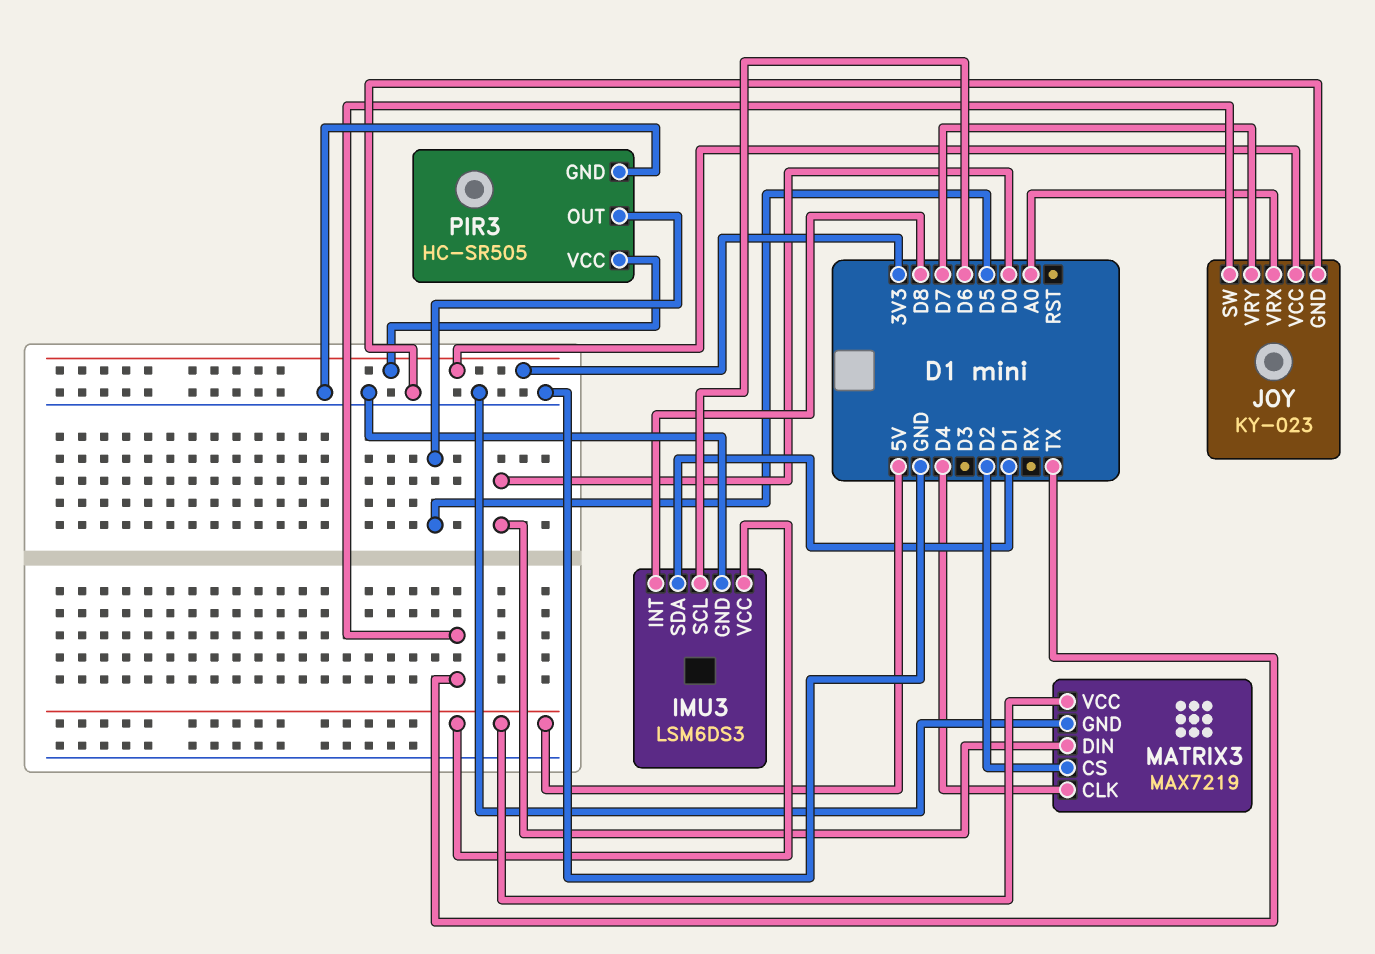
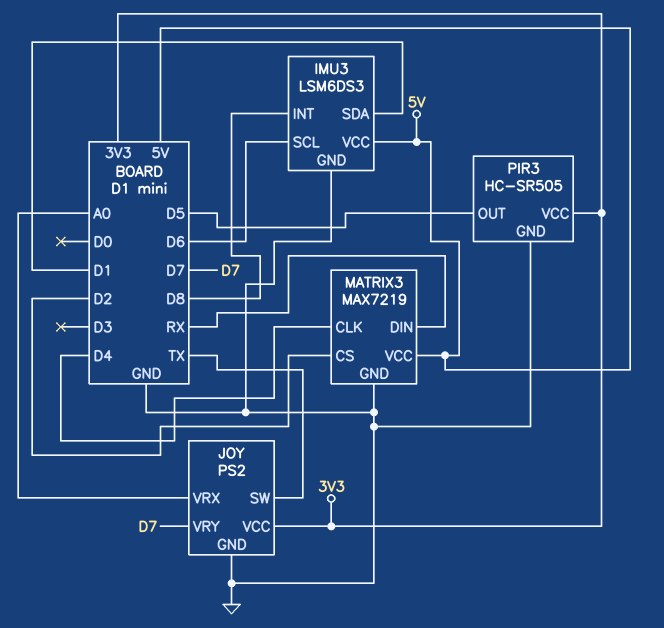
JOY: KY-023 -> PS2
MATRIX3 pin DIN: D0 -> RX

